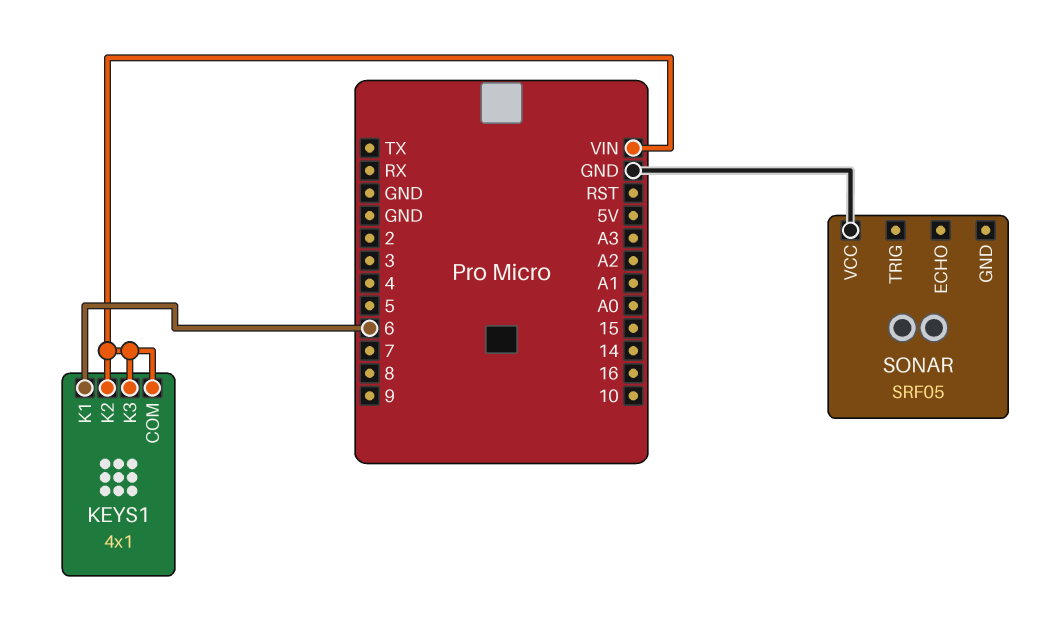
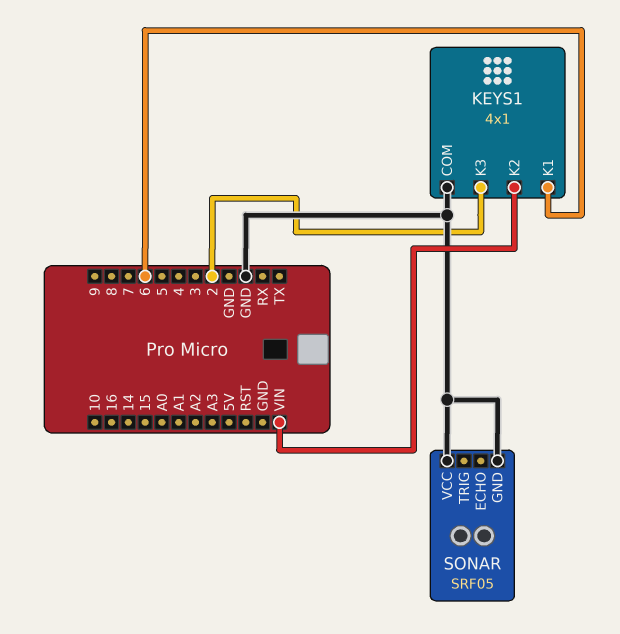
KEYS1 pin COM: VIN -> GND
KEYS1 pin K3: VIN -> 2
SONAR pin GND: none -> GND

